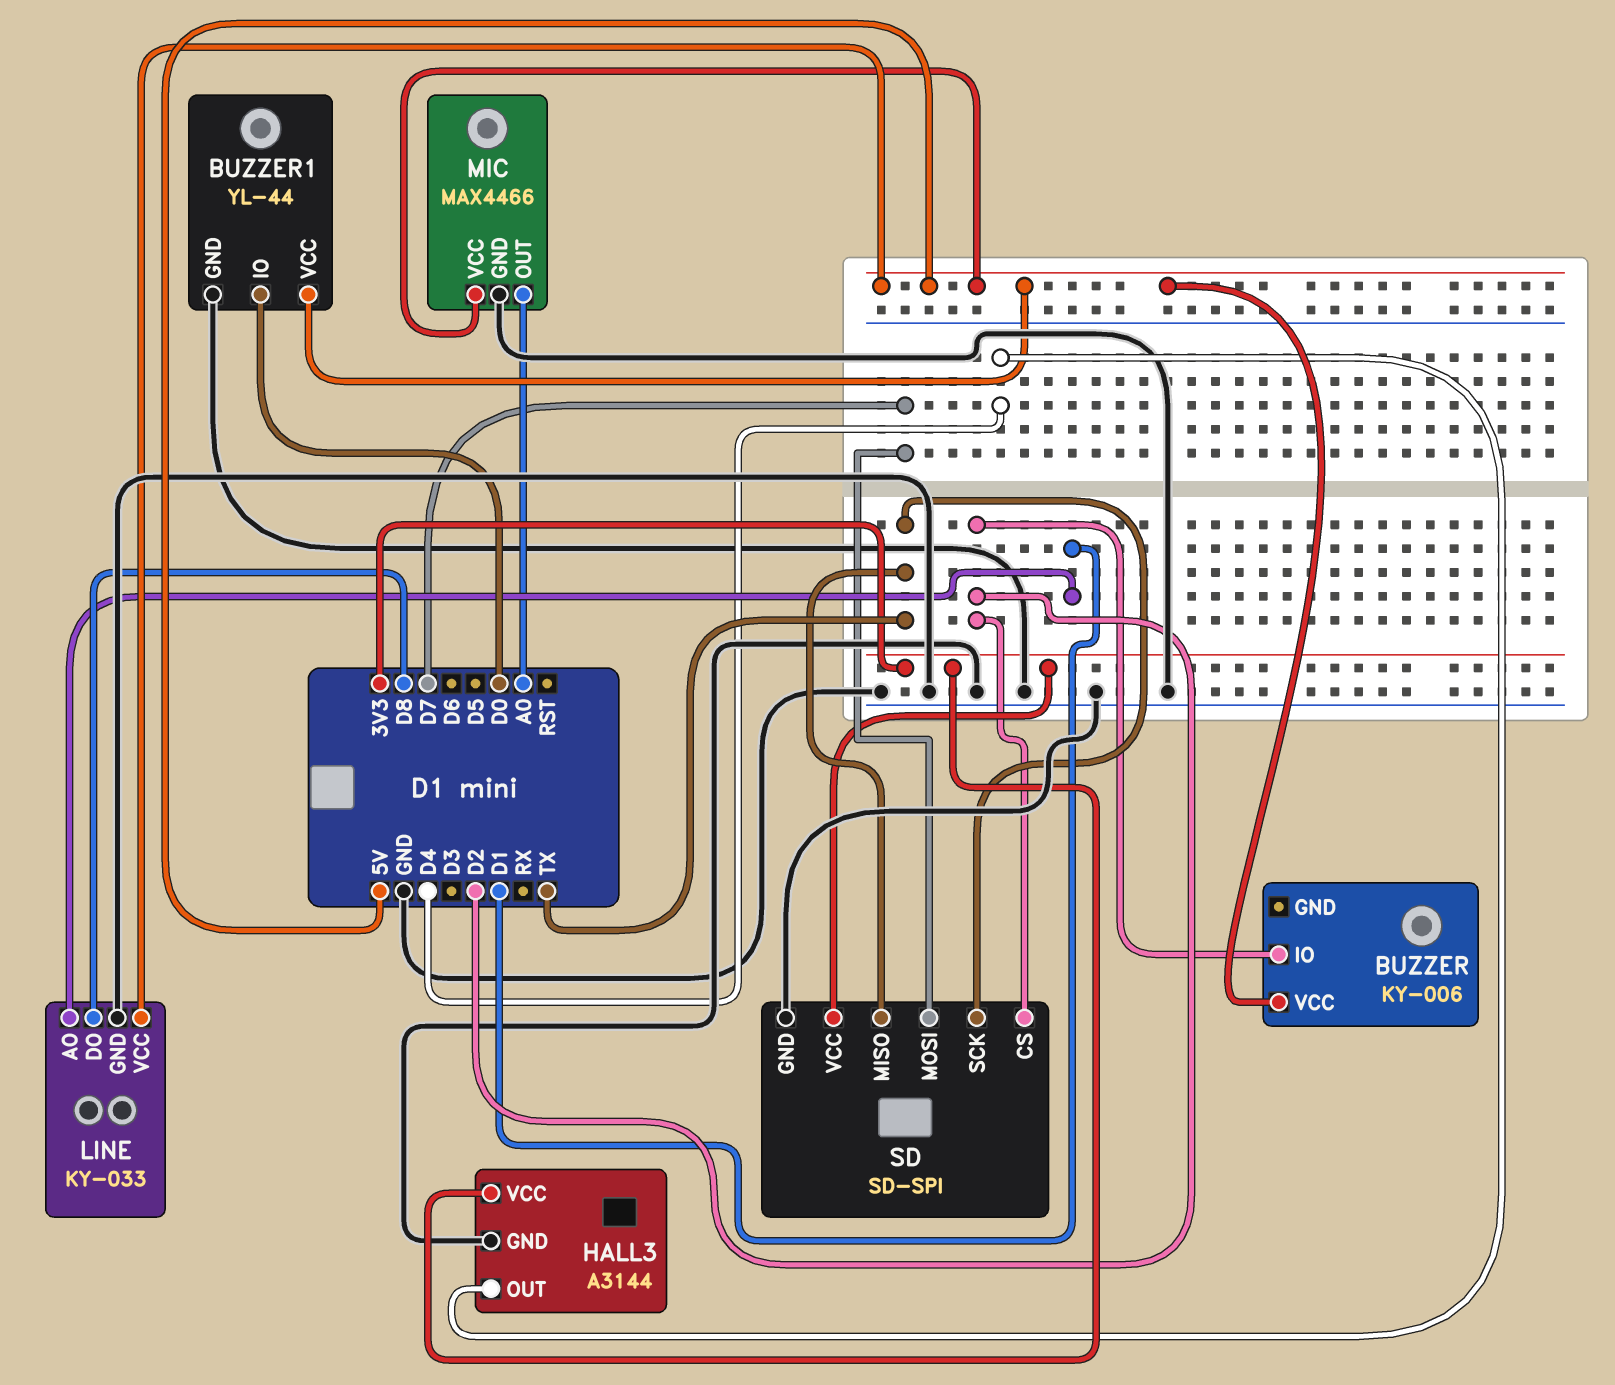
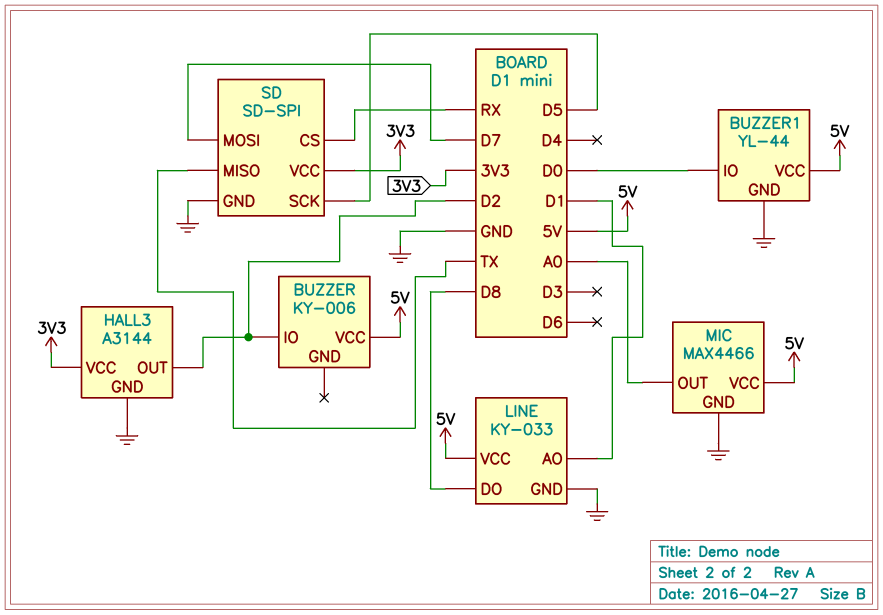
HALL3 pin OUT: D4 -> D2
SD pin CS: D2 -> RX
SD pin SCK: TX -> D5

